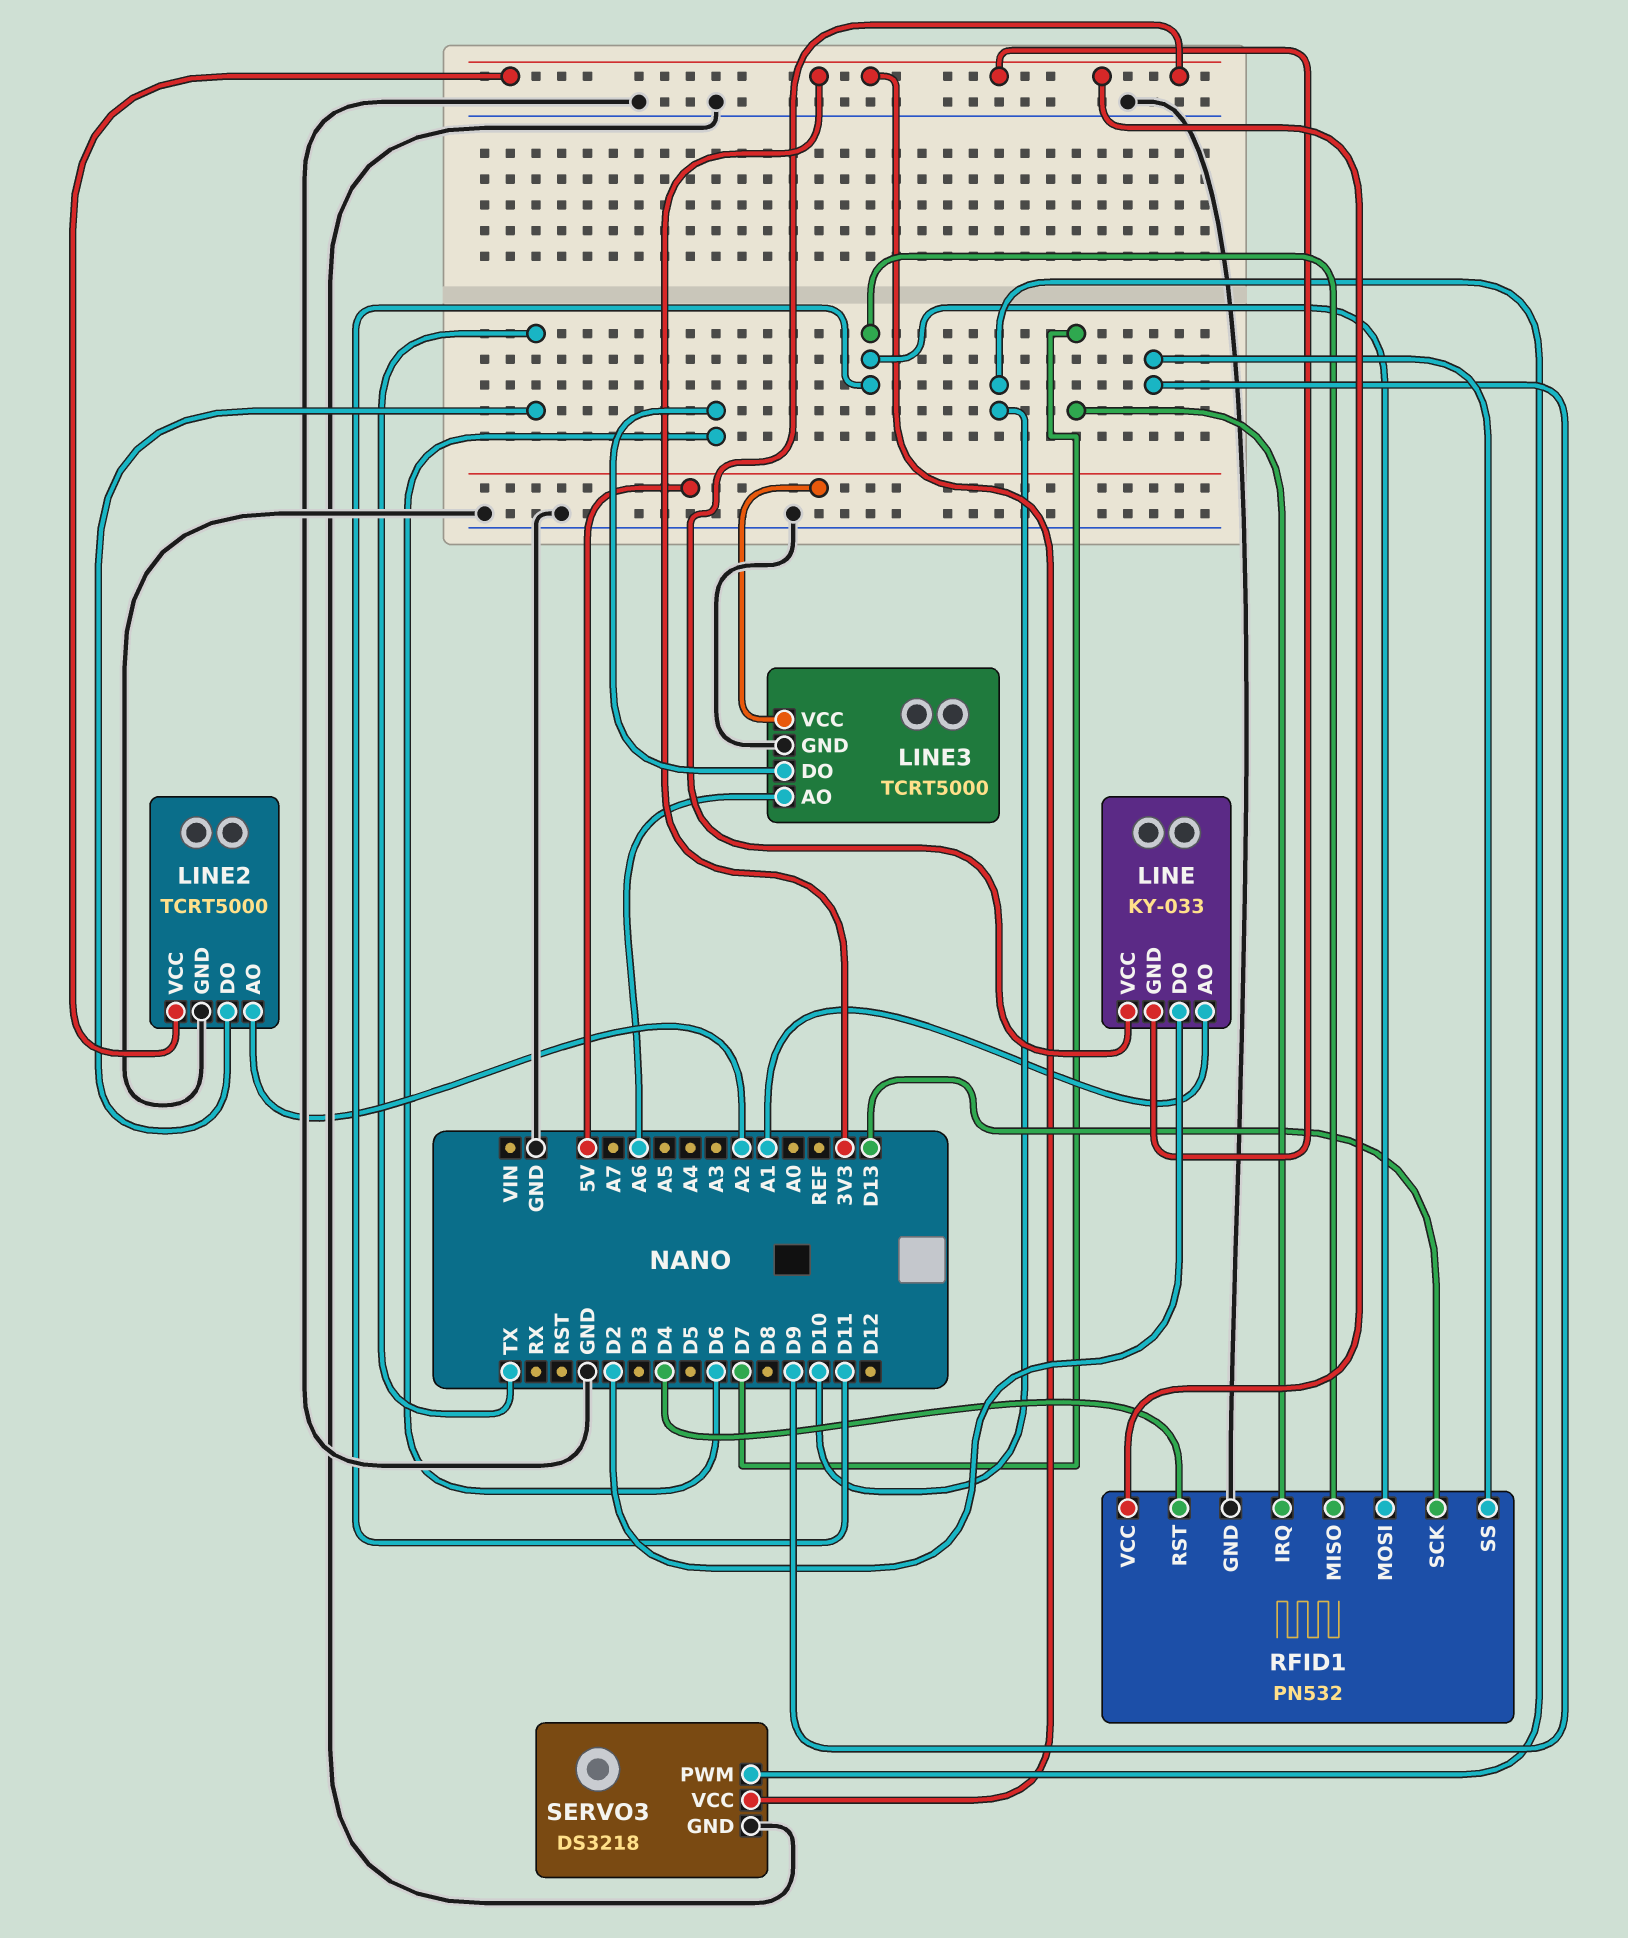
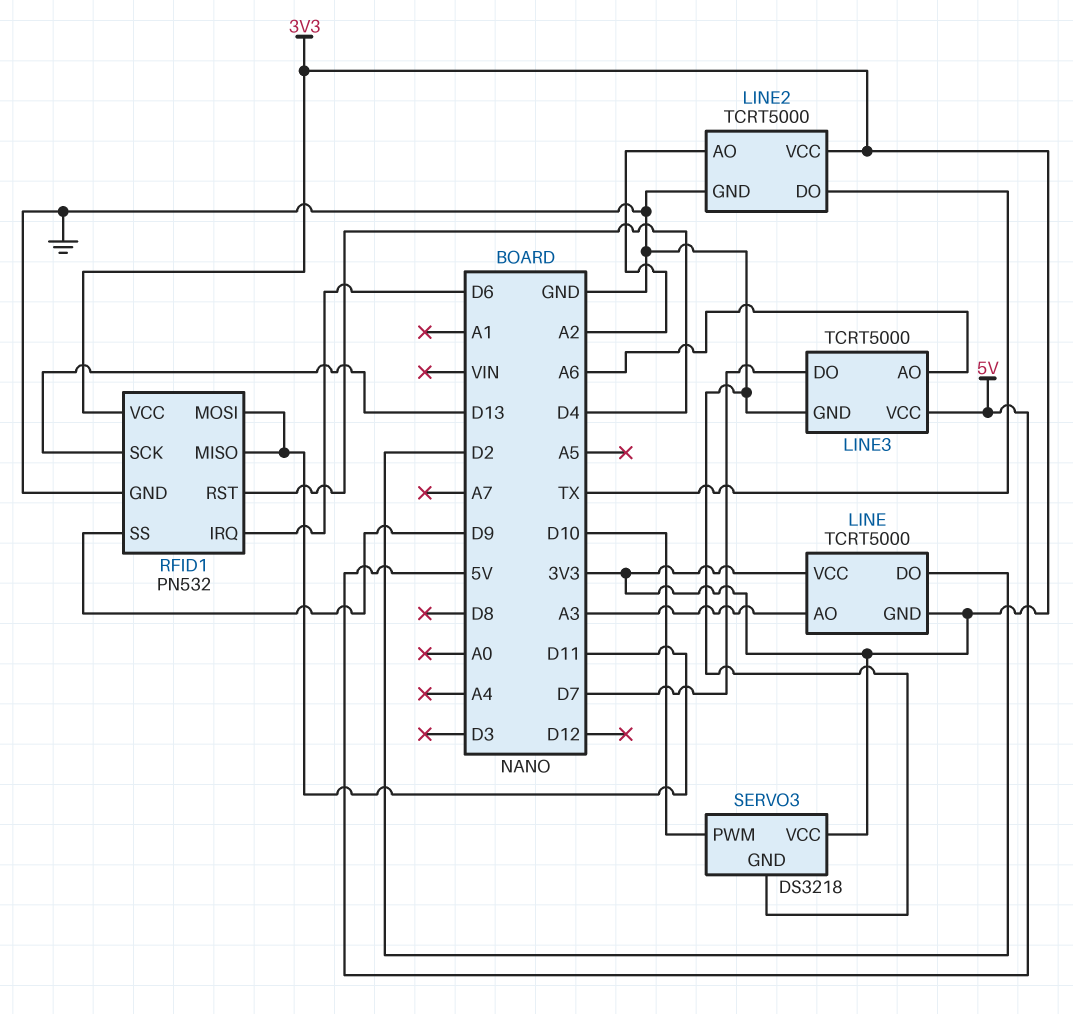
LINE: KY-033 -> TCRT5000
LINE pin AO: A1 -> A3
LINE3 pin DO: D6 -> D7
RFID1 pin IRQ: D7 -> D6

